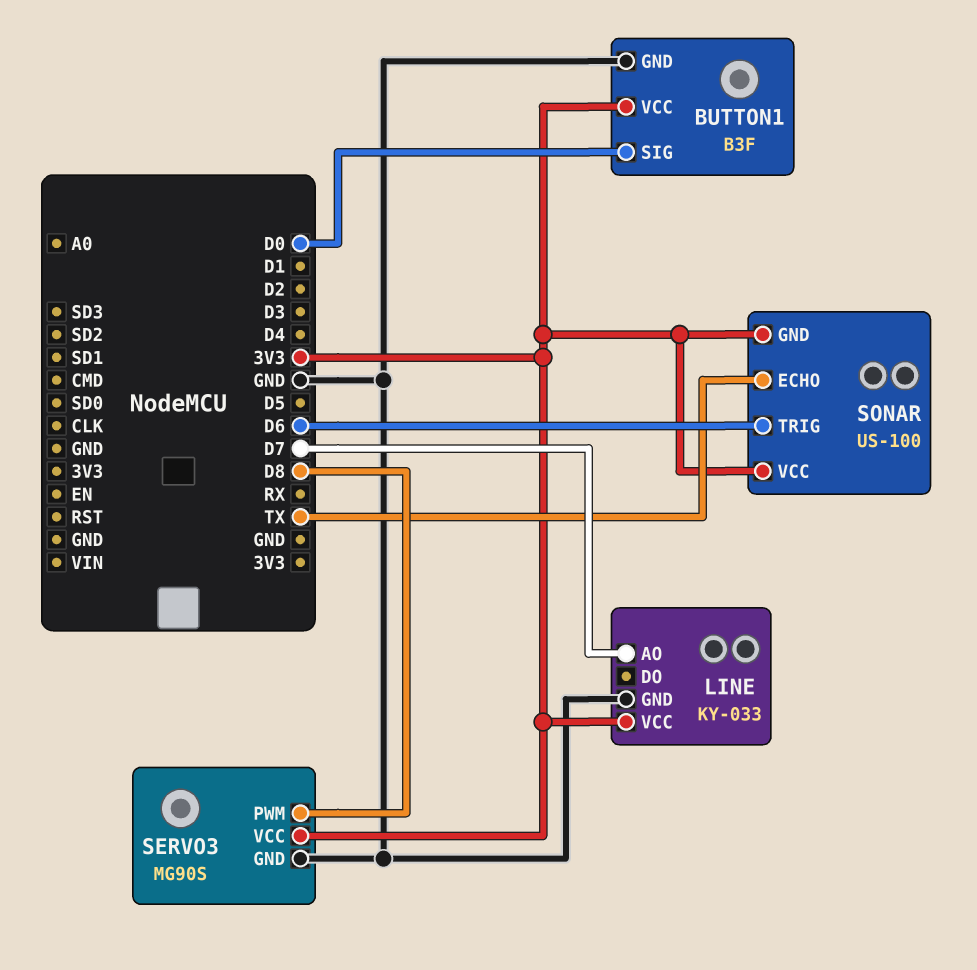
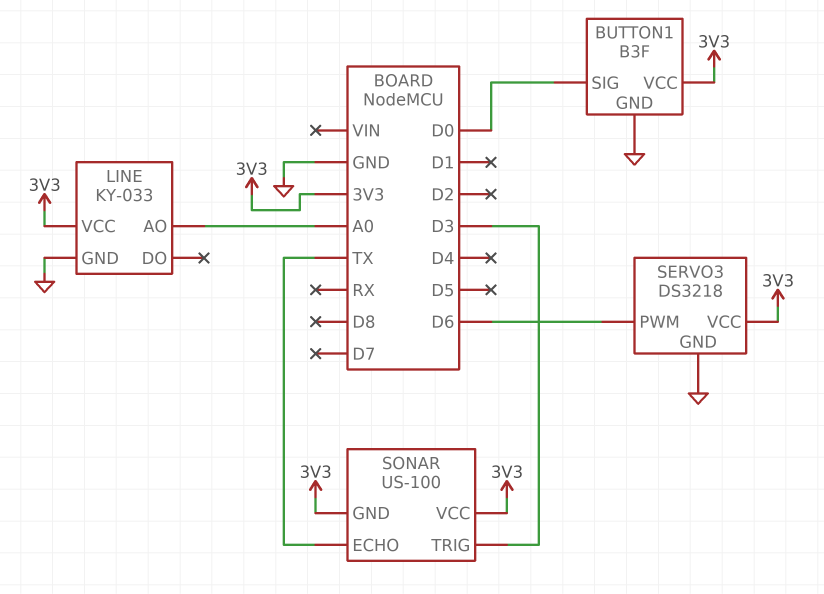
LINE pin AO: D7 -> A0
SERVO3: MG90S -> DS3218
SERVO3 pin PWM: D8 -> D6
SONAR pin TRIG: D6 -> D3

